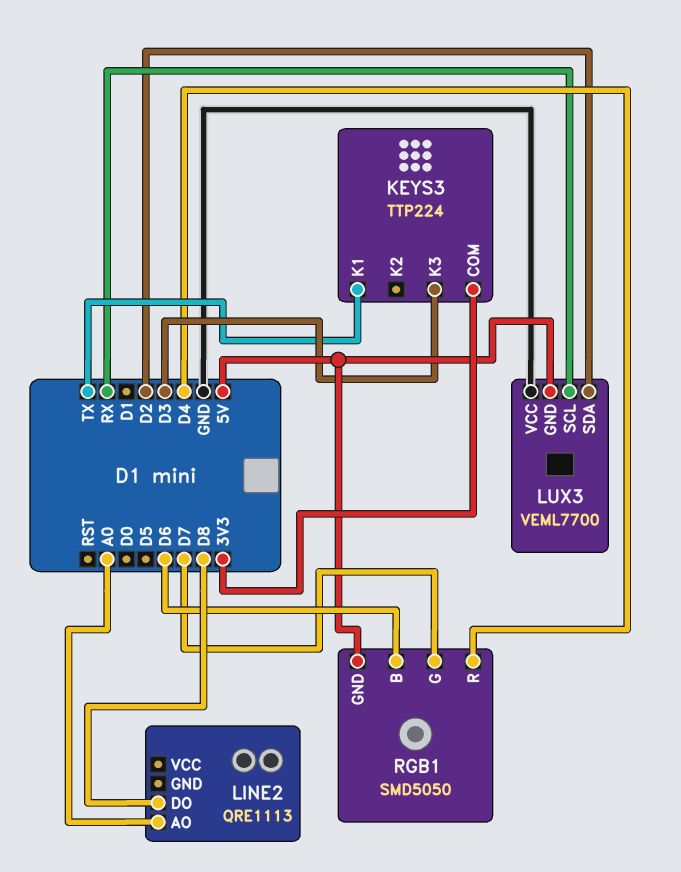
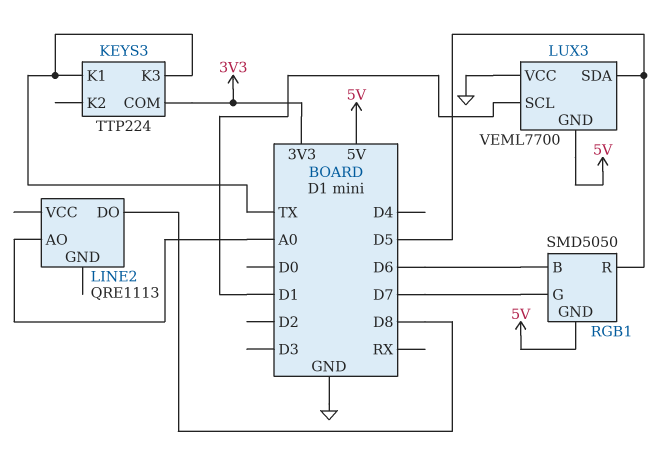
KEYS3 pin K3: D3 -> TX
LUX3 pin SCL: RX -> D1
LUX3 pin SDA: D2 -> D5
RGB1 pin R: D4 -> D5

